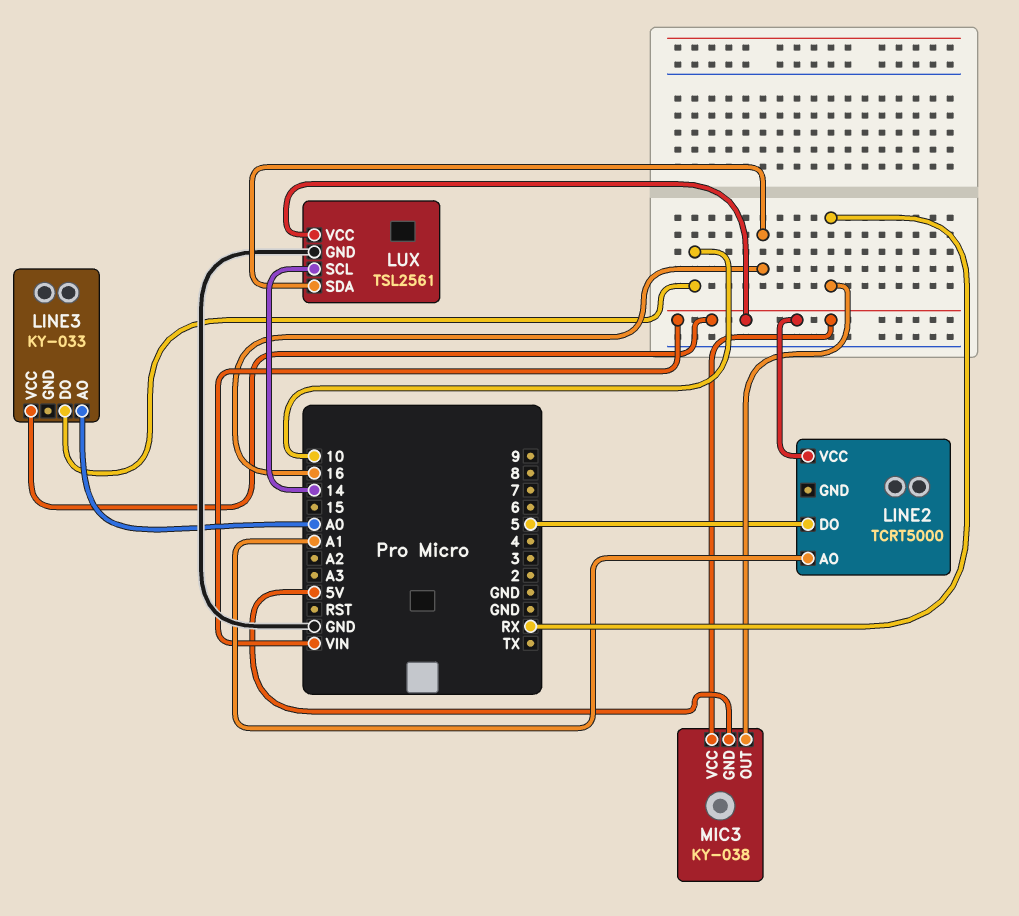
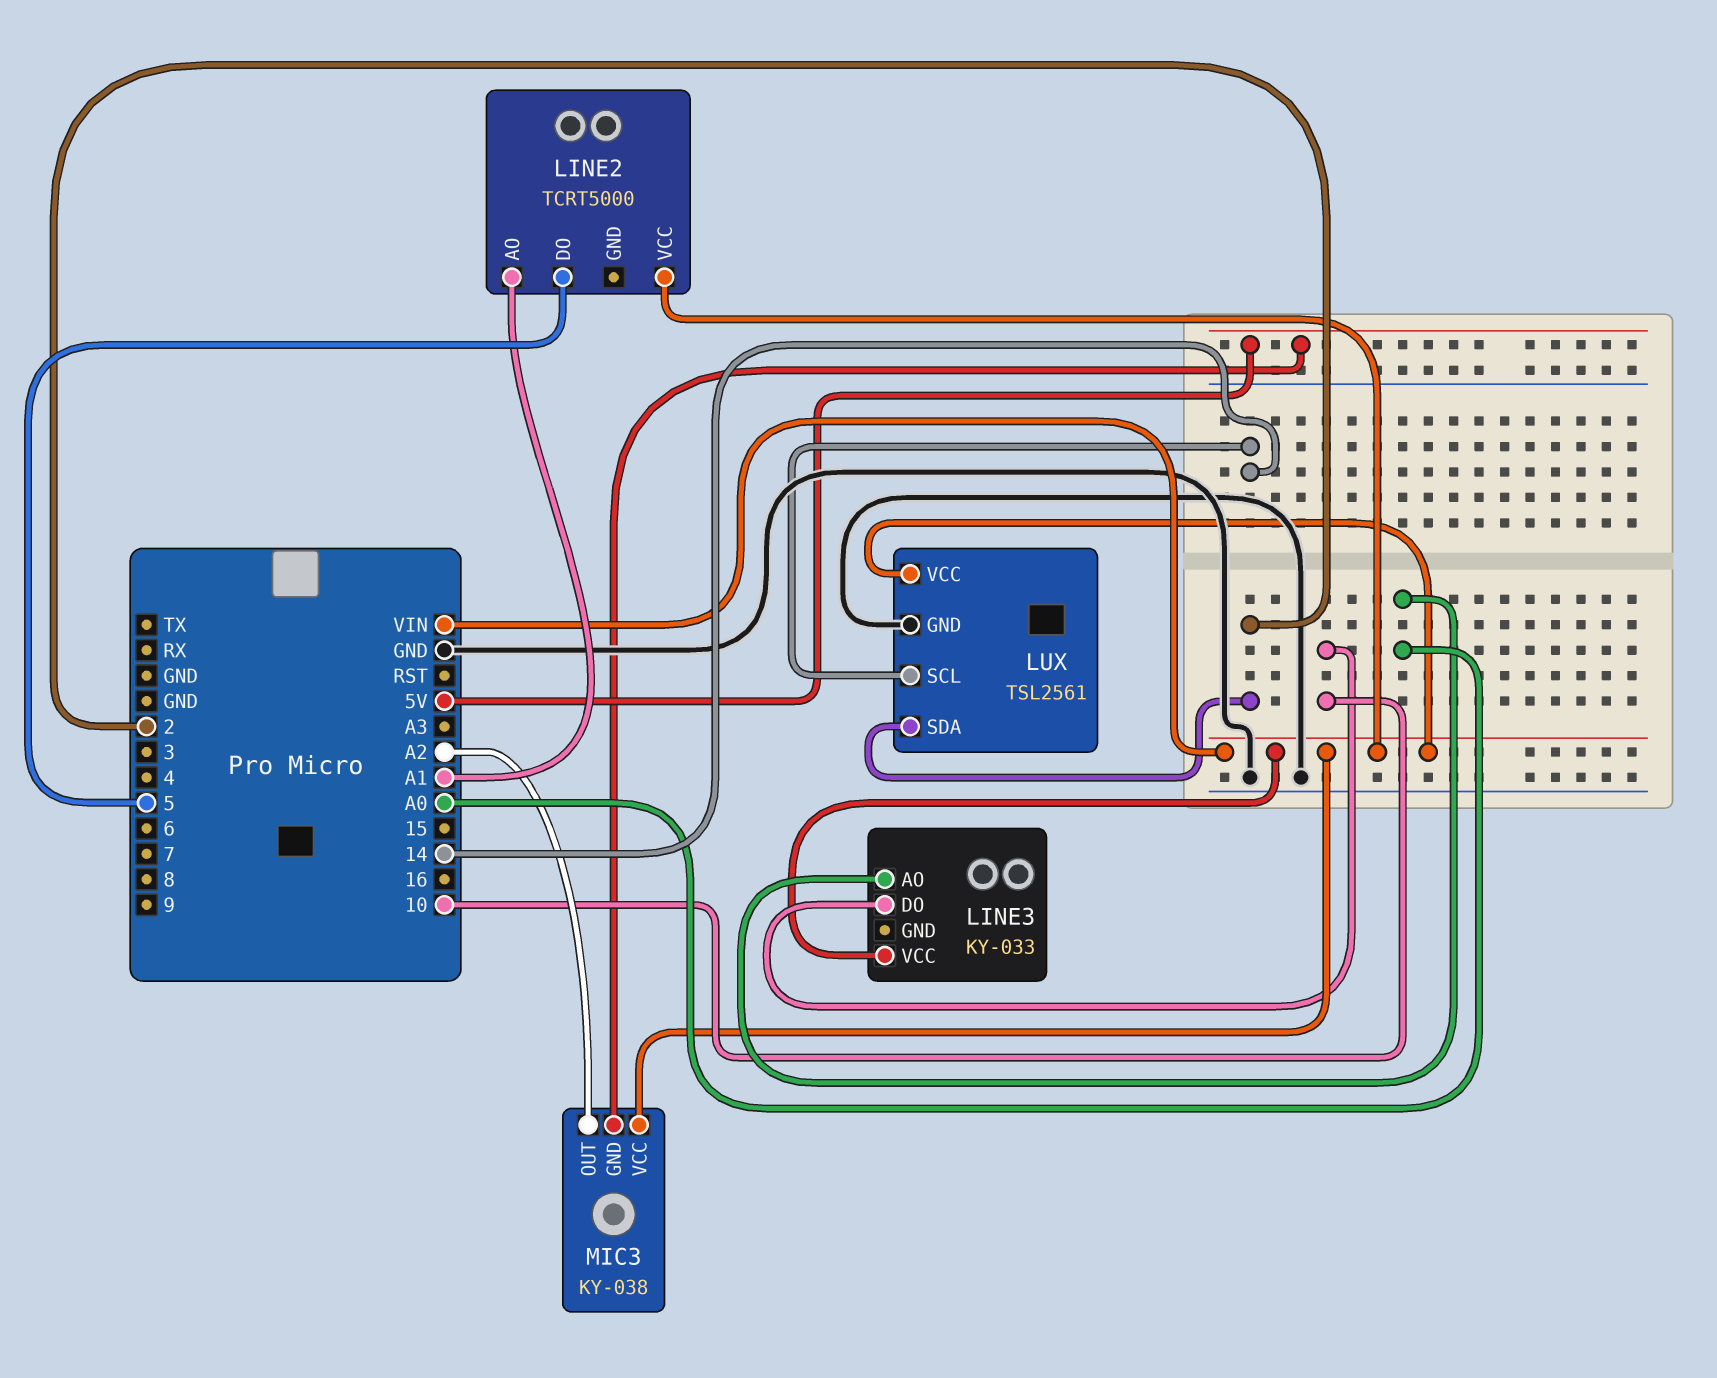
LUX pin SDA: 16 -> 2
MIC3 pin OUT: RX -> A2

